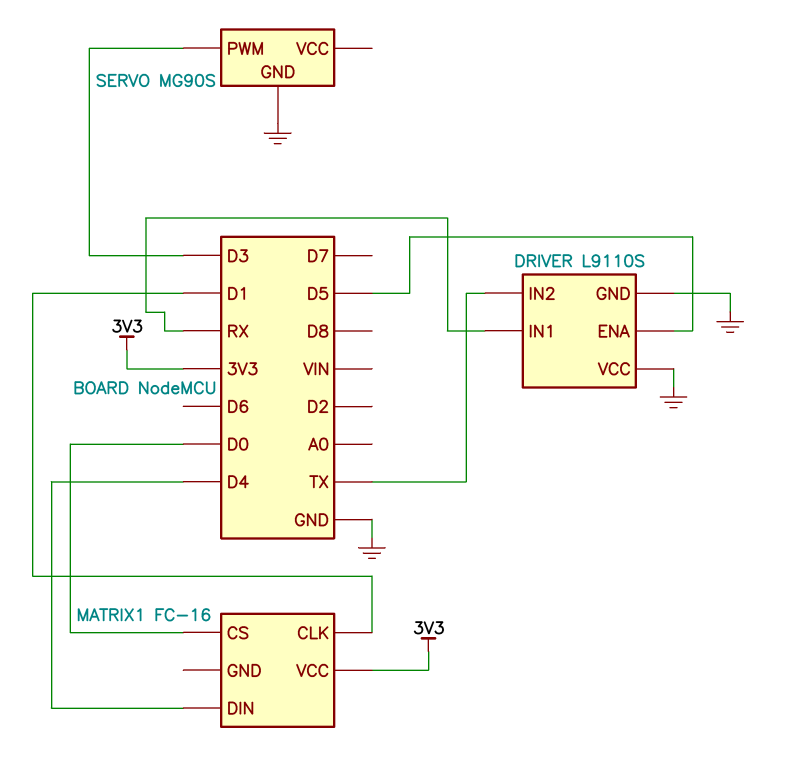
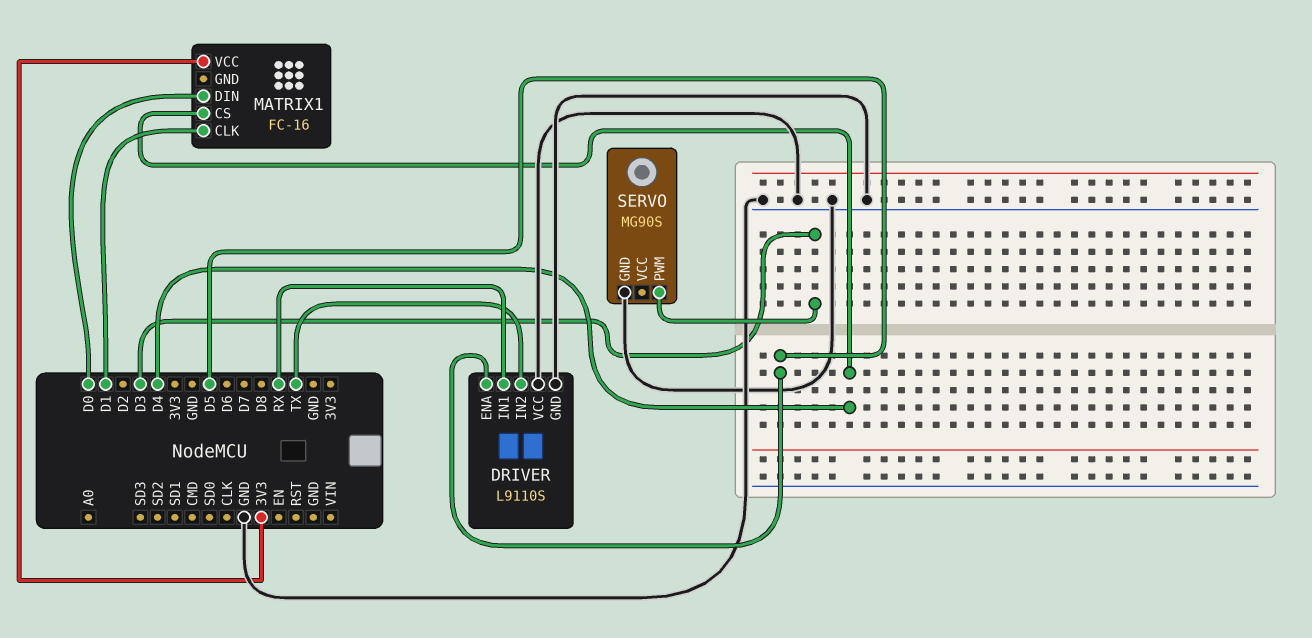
MATRIX1 pin CS: D0 -> D4
MATRIX1 pin DIN: D4 -> D0

